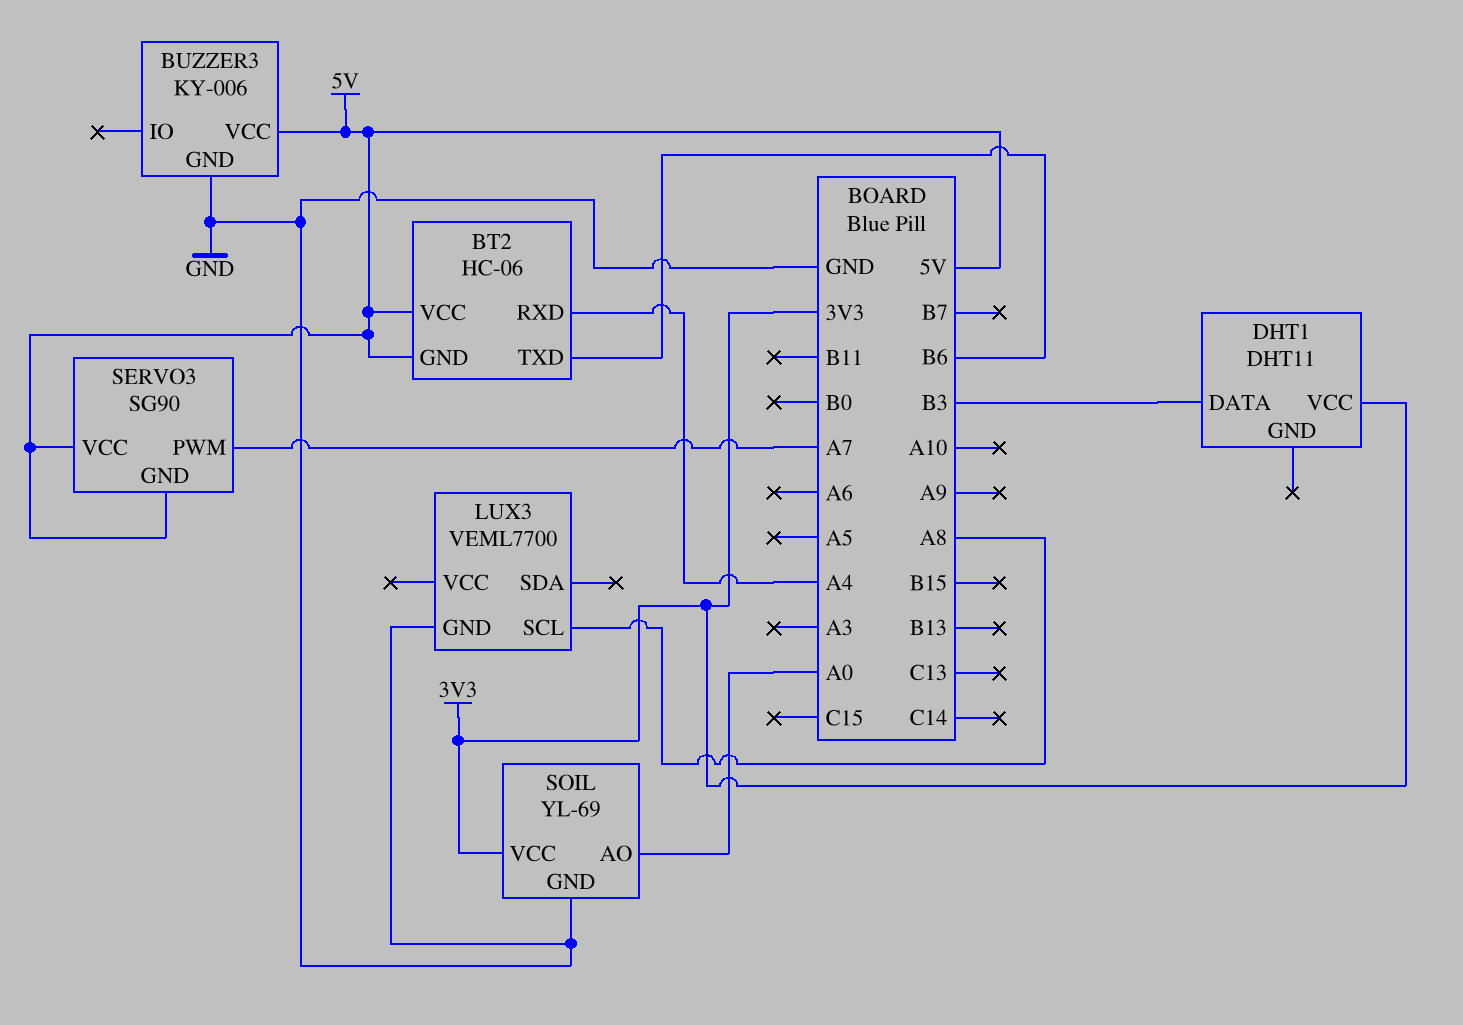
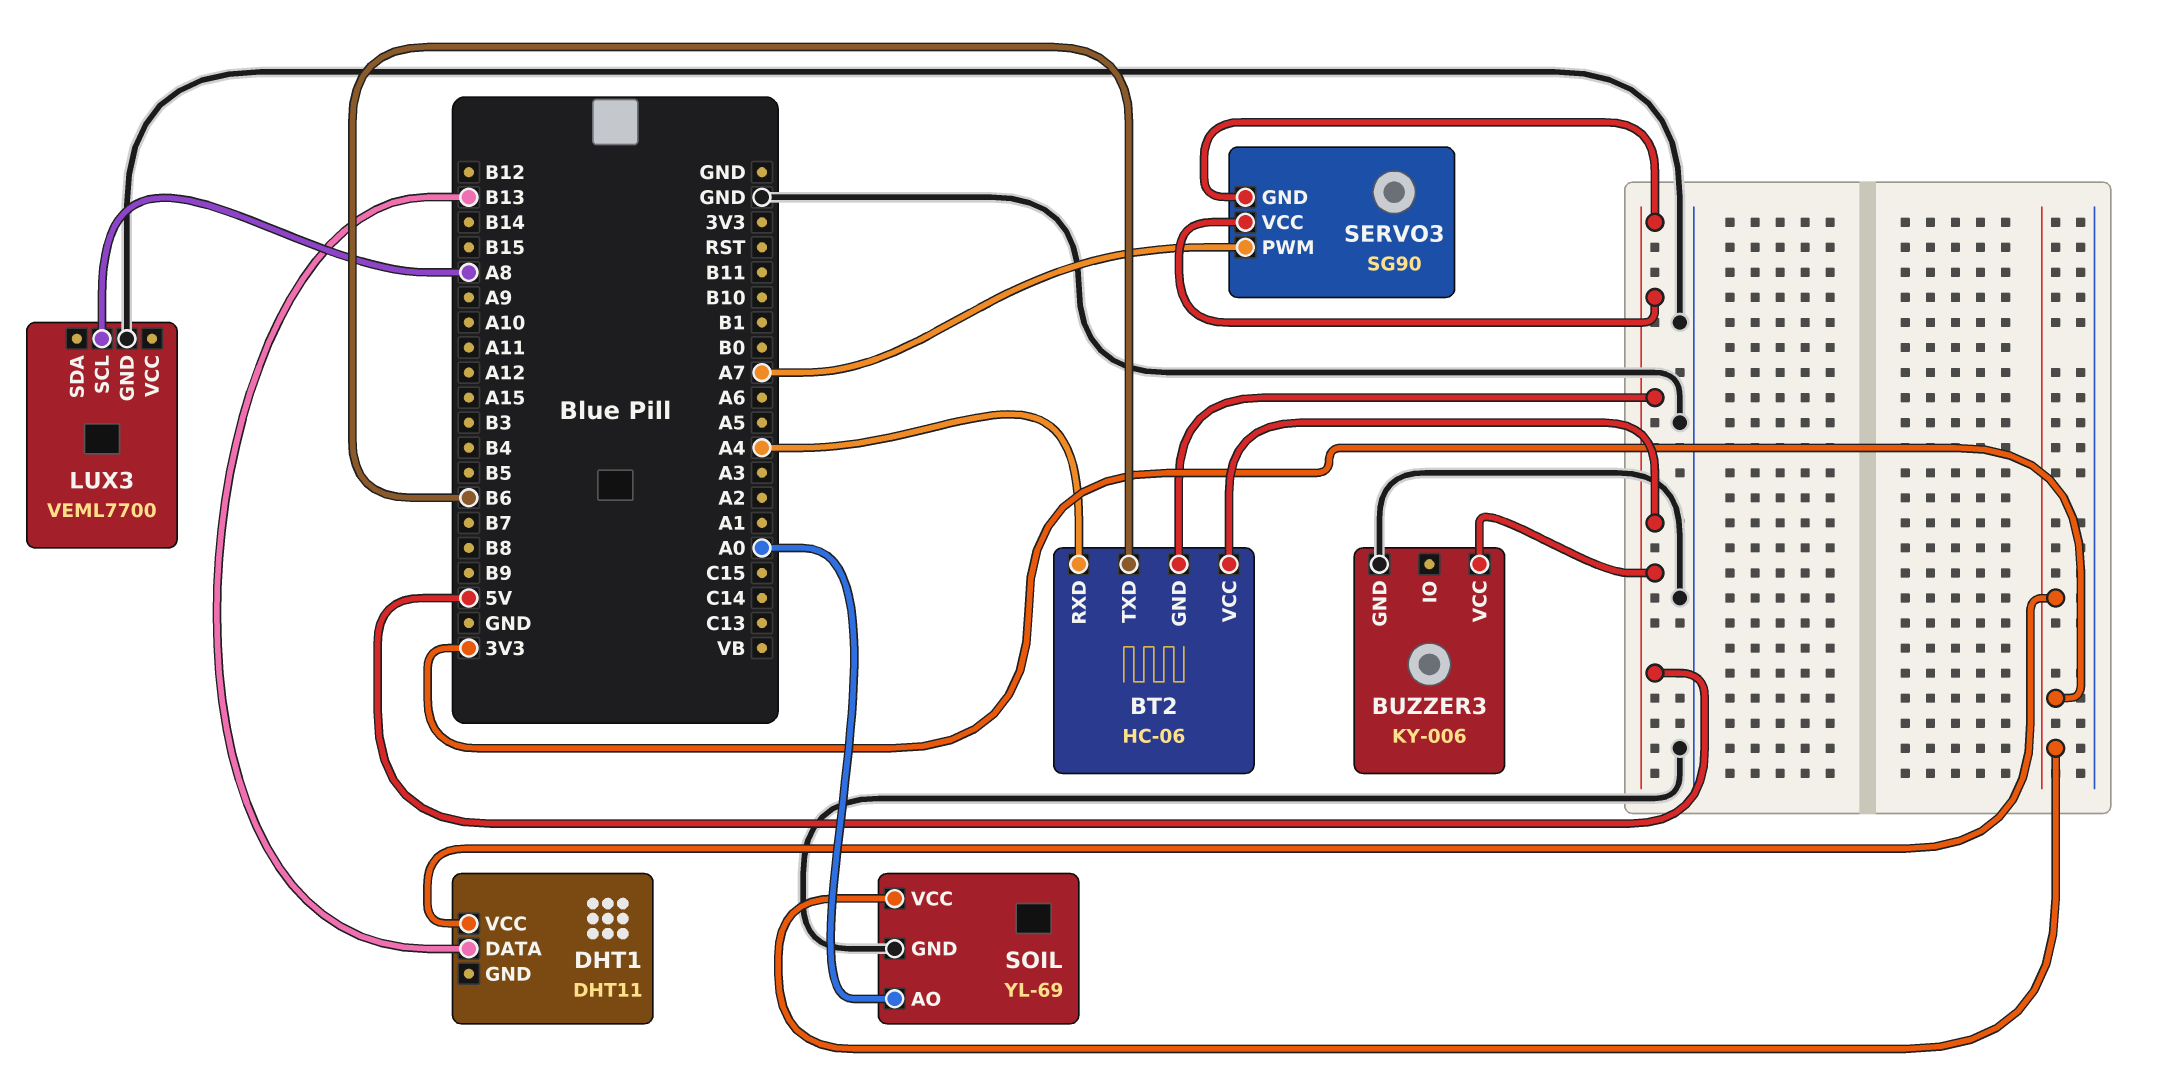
DHT1 pin DATA: B3 -> B13

